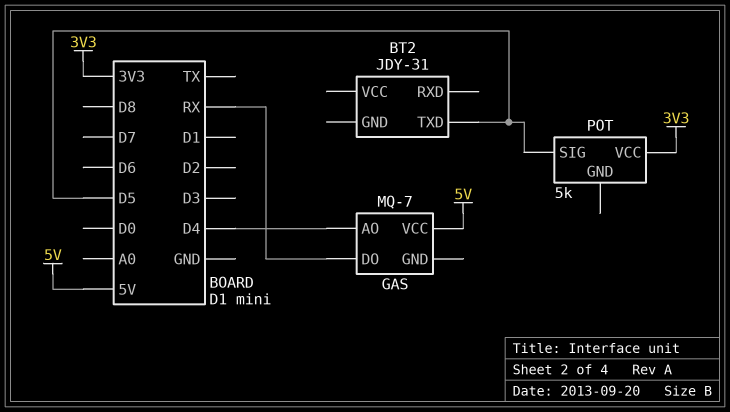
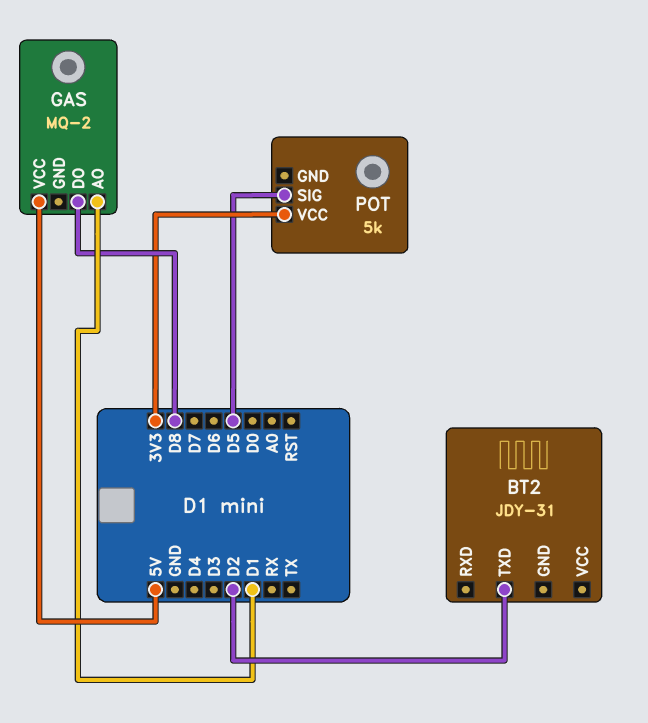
BT2 pin TXD: D5 -> D2
GAS: MQ-7 -> MQ-2
GAS pin AO: D4 -> D1
GAS pin DO: RX -> D8

